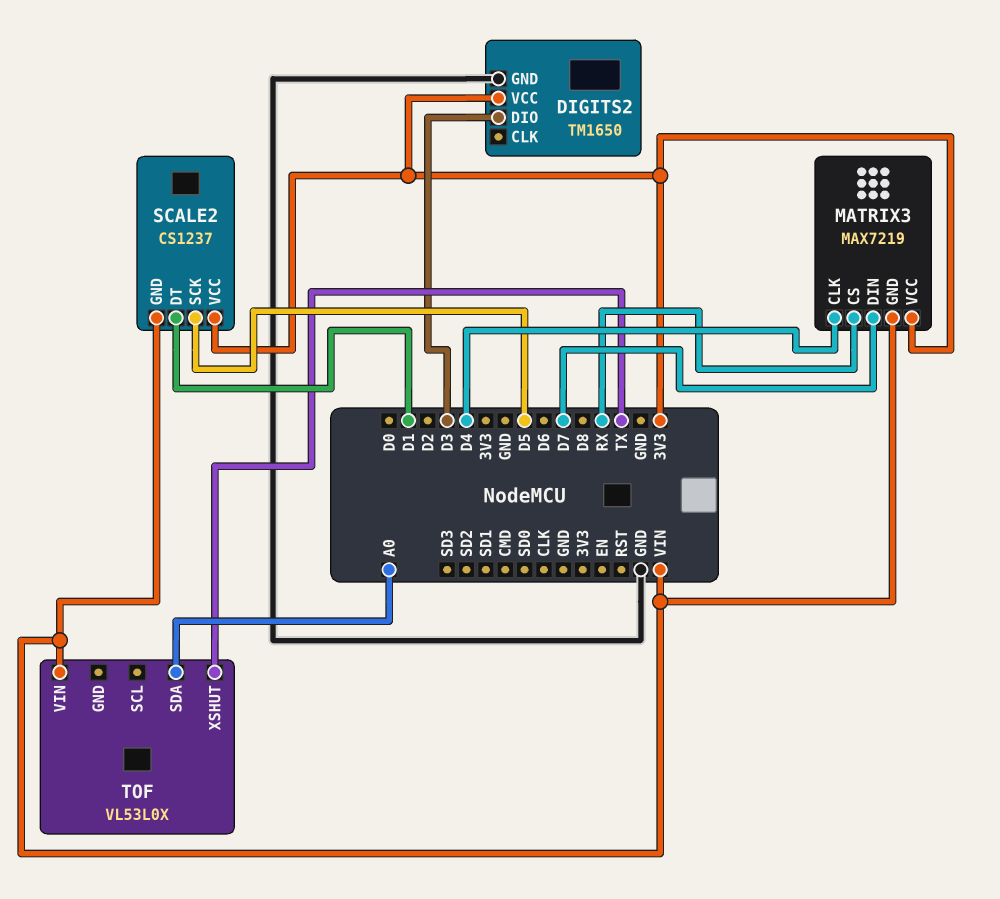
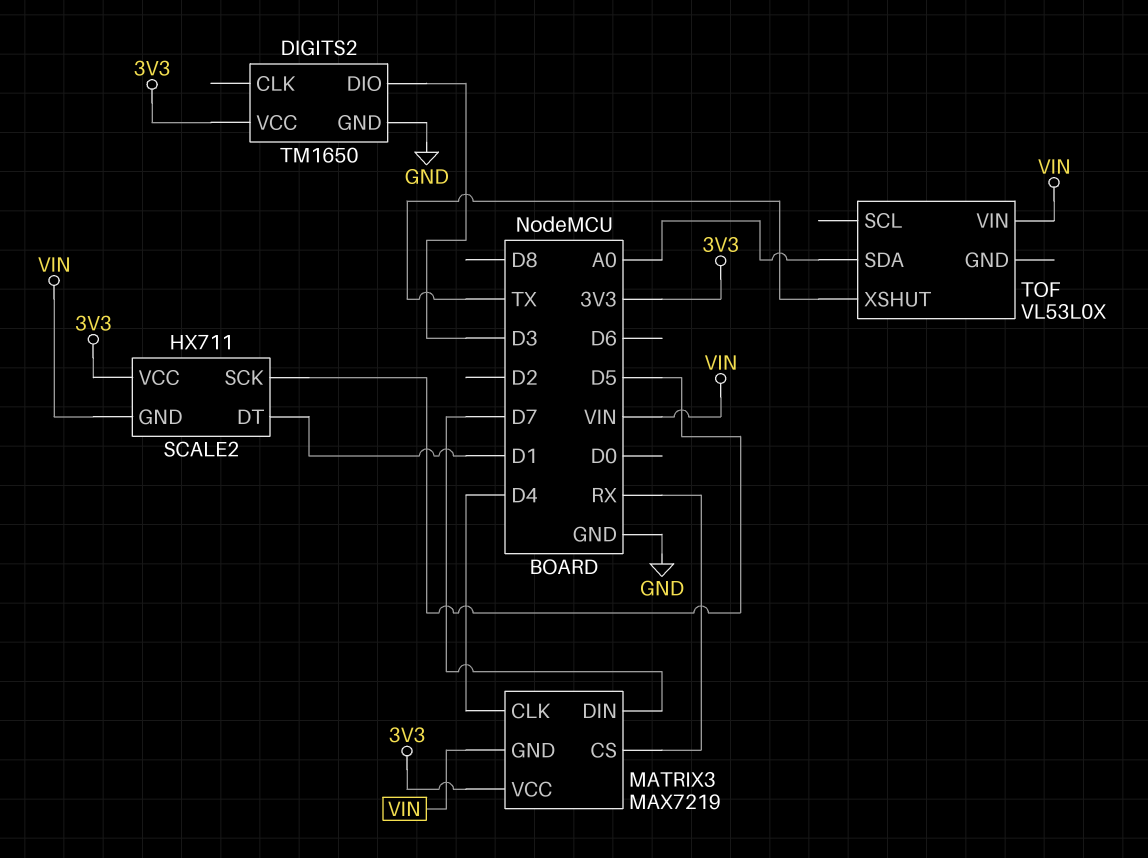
SCALE2: CS1237 -> HX711

